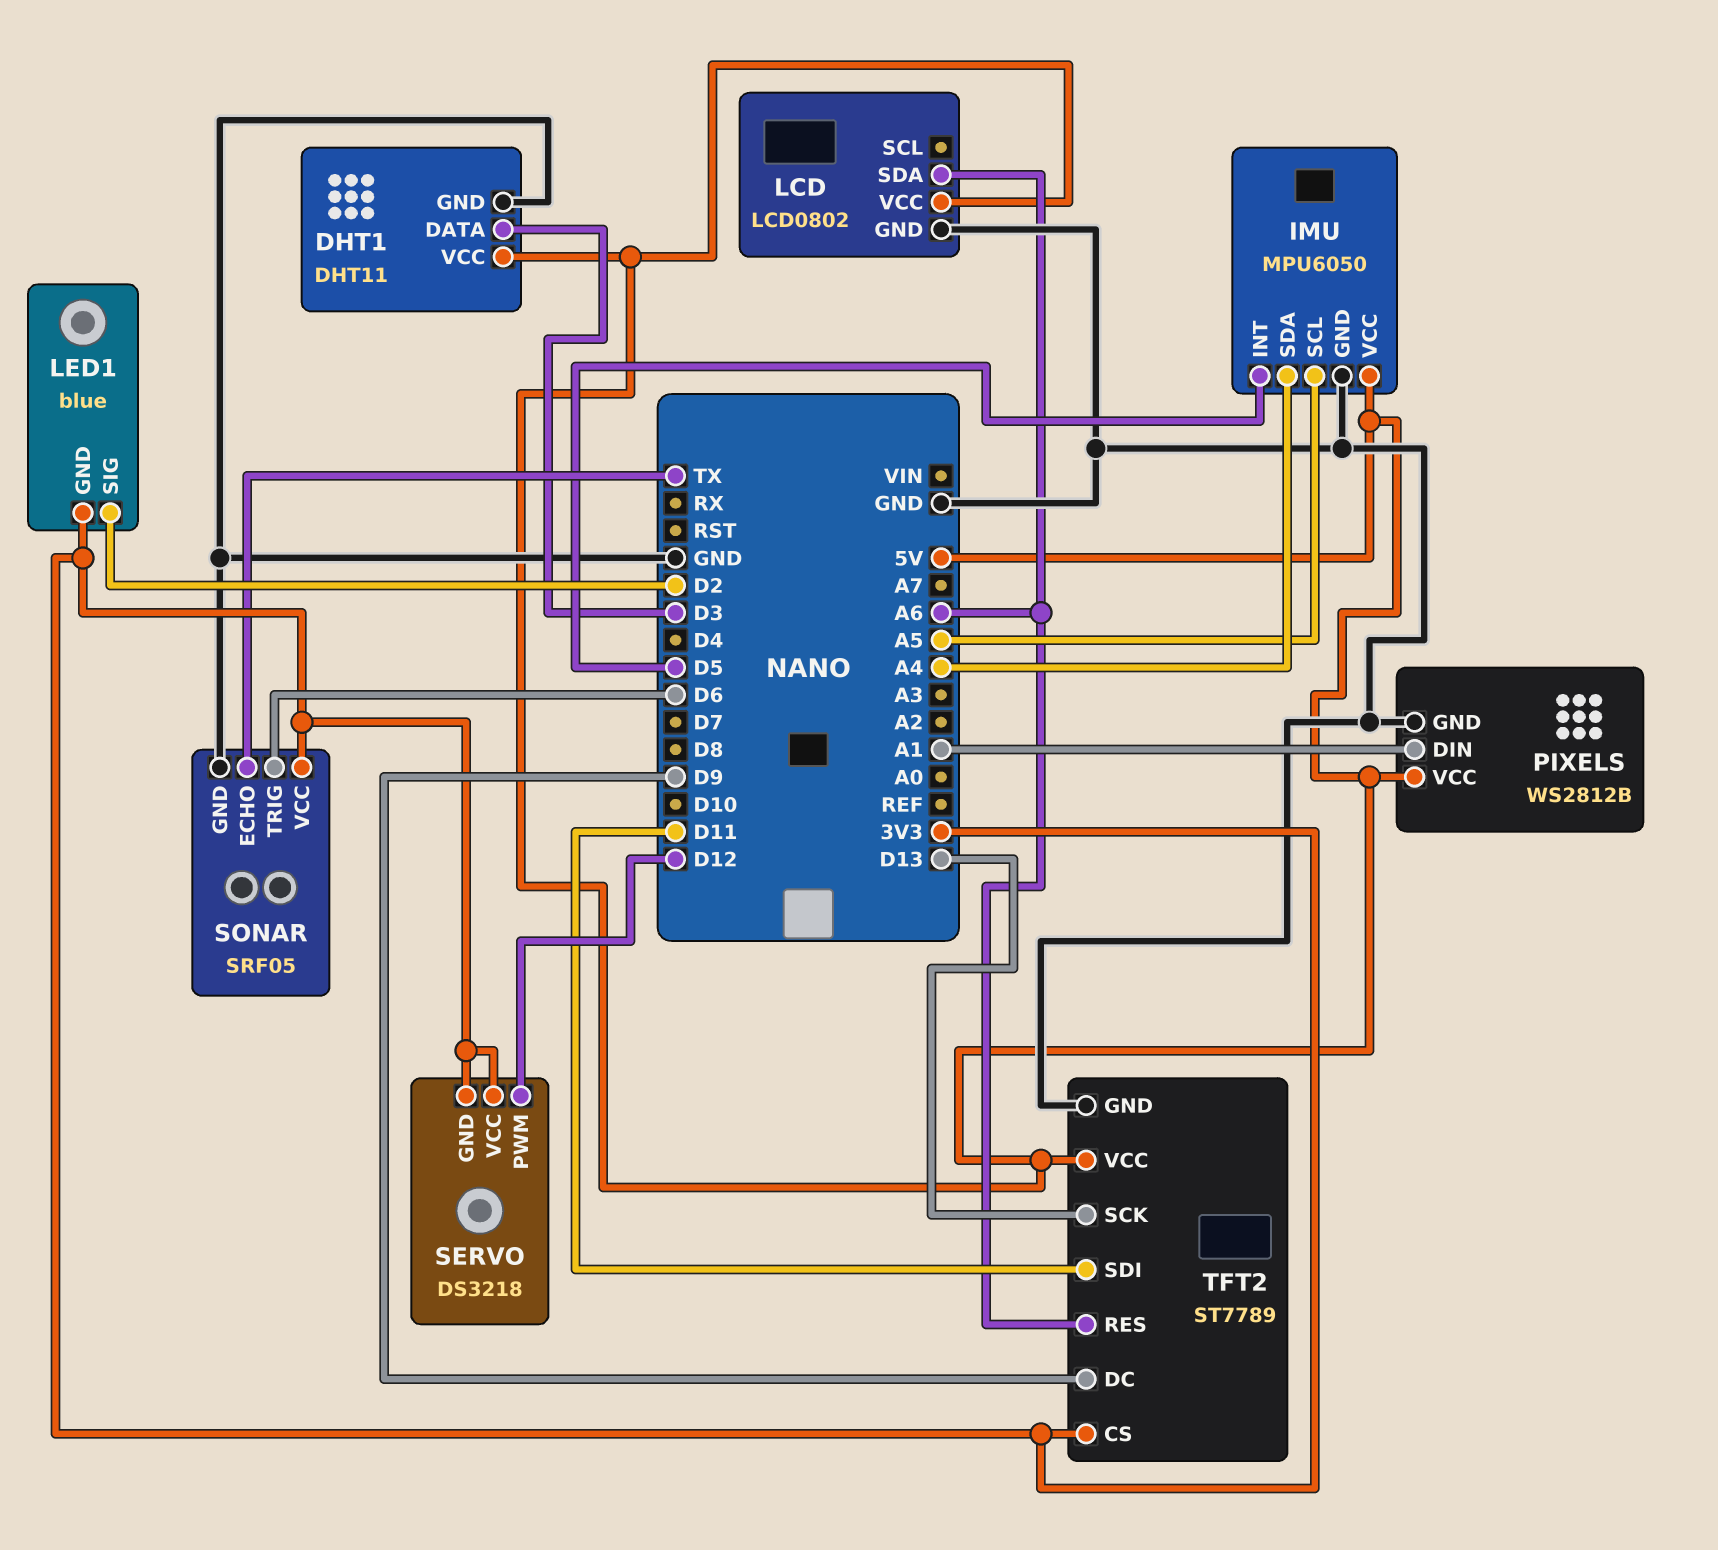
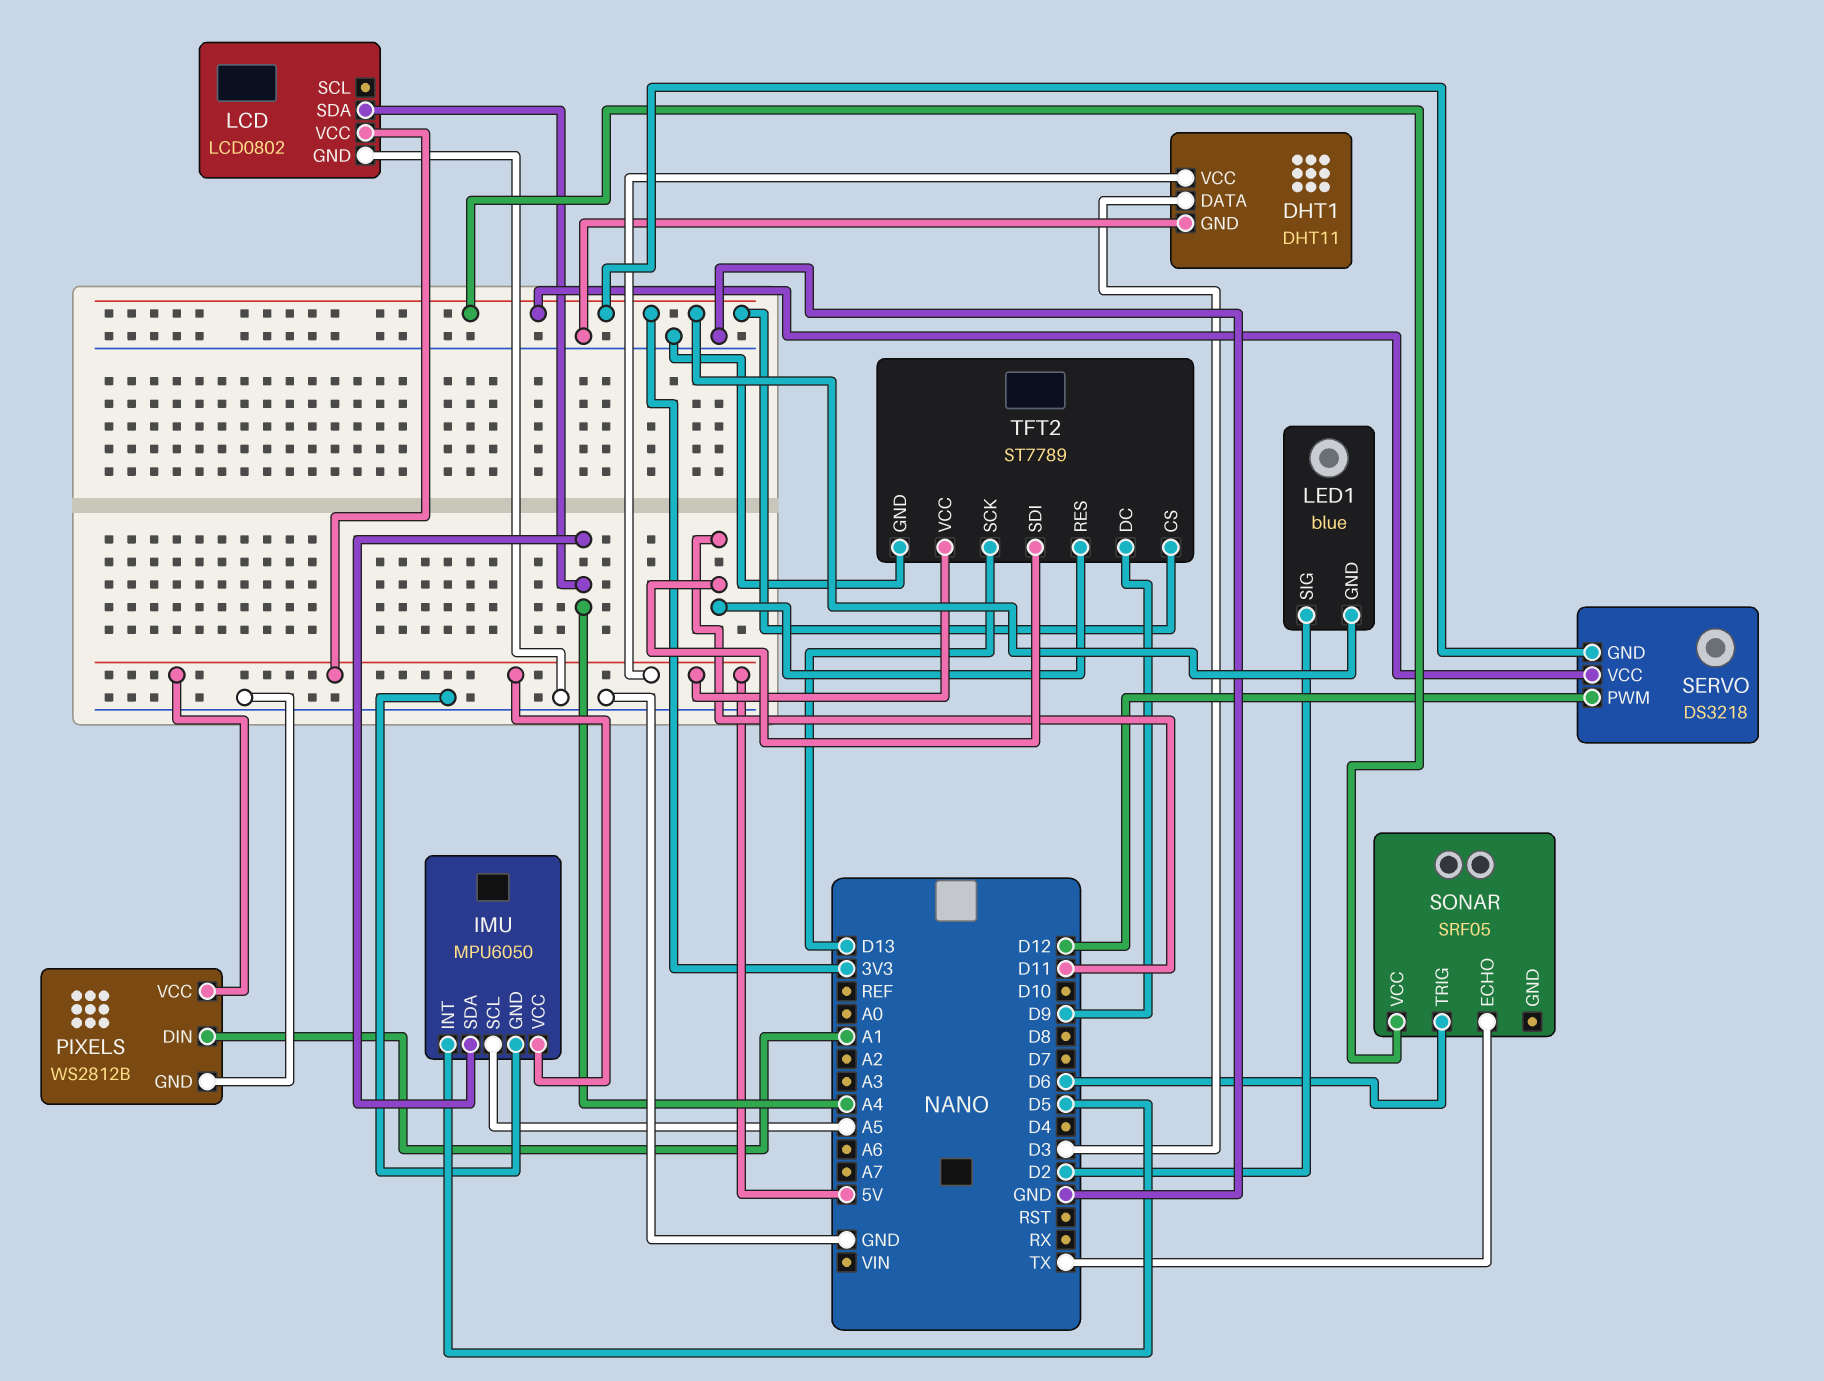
LCD pin SDA: A6 -> A4
SONAR pin GND: GND -> none
TFT2 pin RES: A6 -> D11

